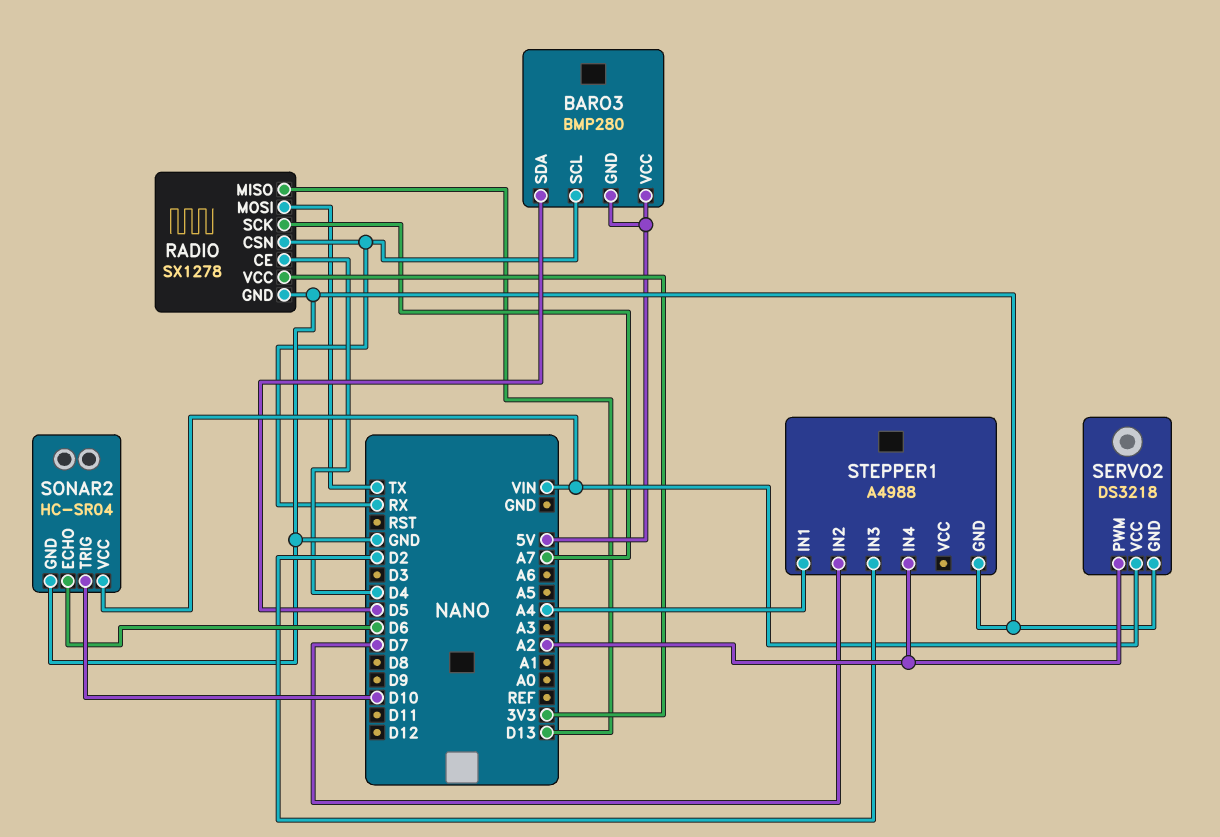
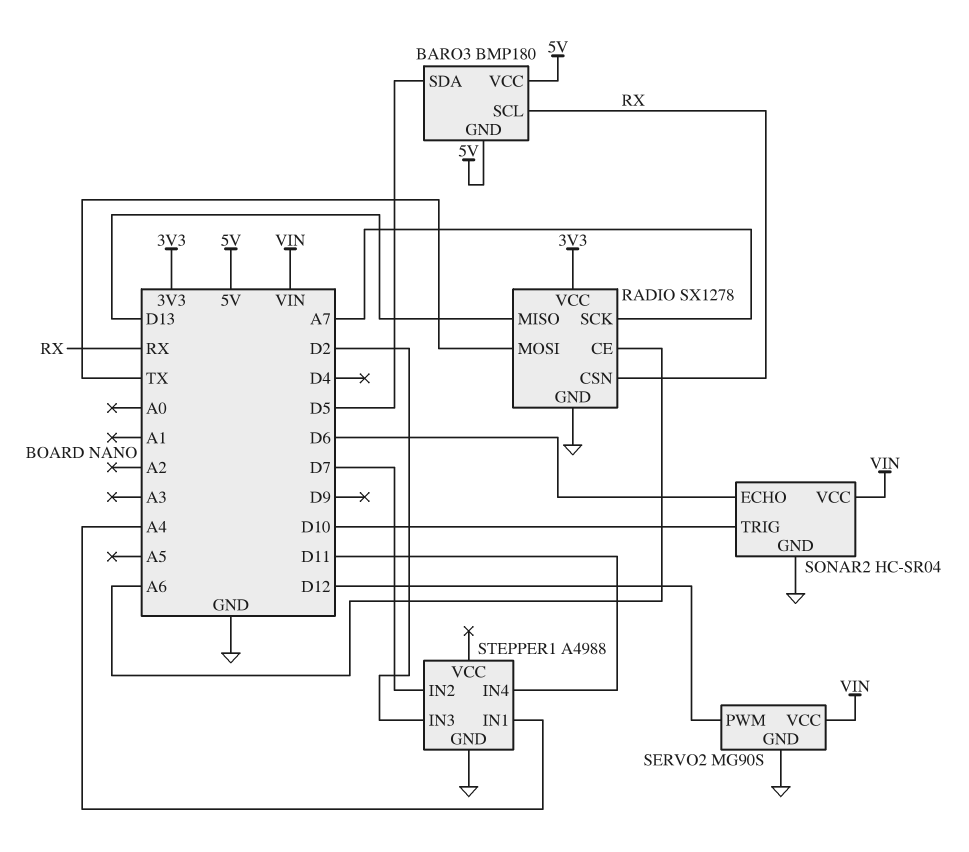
BARO3: BMP280 -> BMP180
RADIO pin CE: D4 -> A6
SERVO2: DS3218 -> MG90S
SERVO2 pin PWM: A2 -> D12
STEPPER1 pin IN4: A2 -> D11

